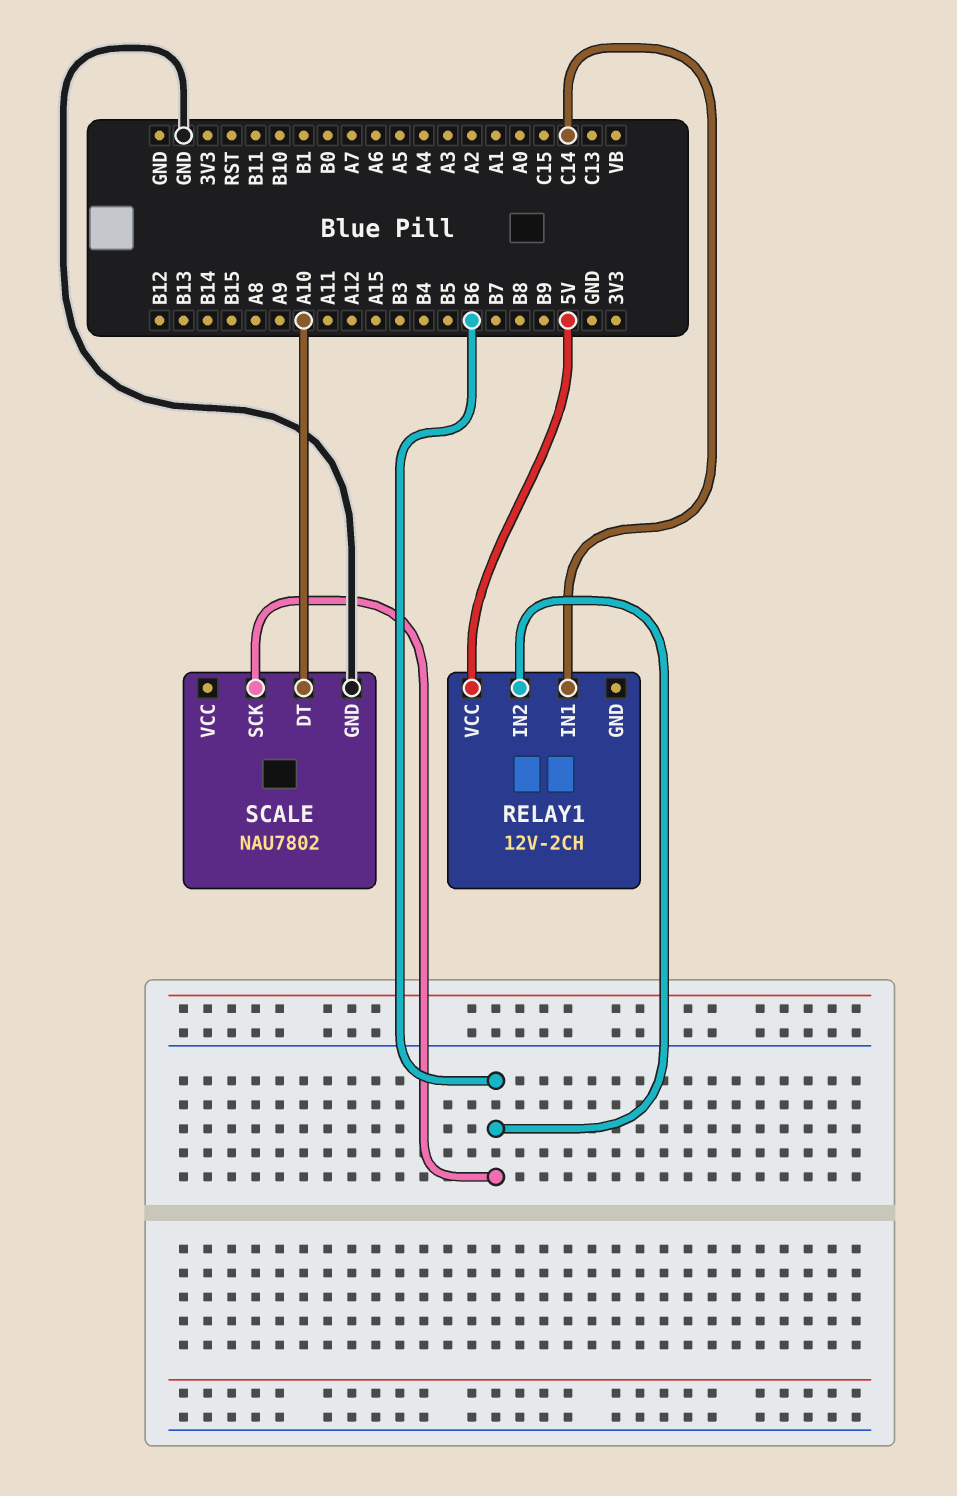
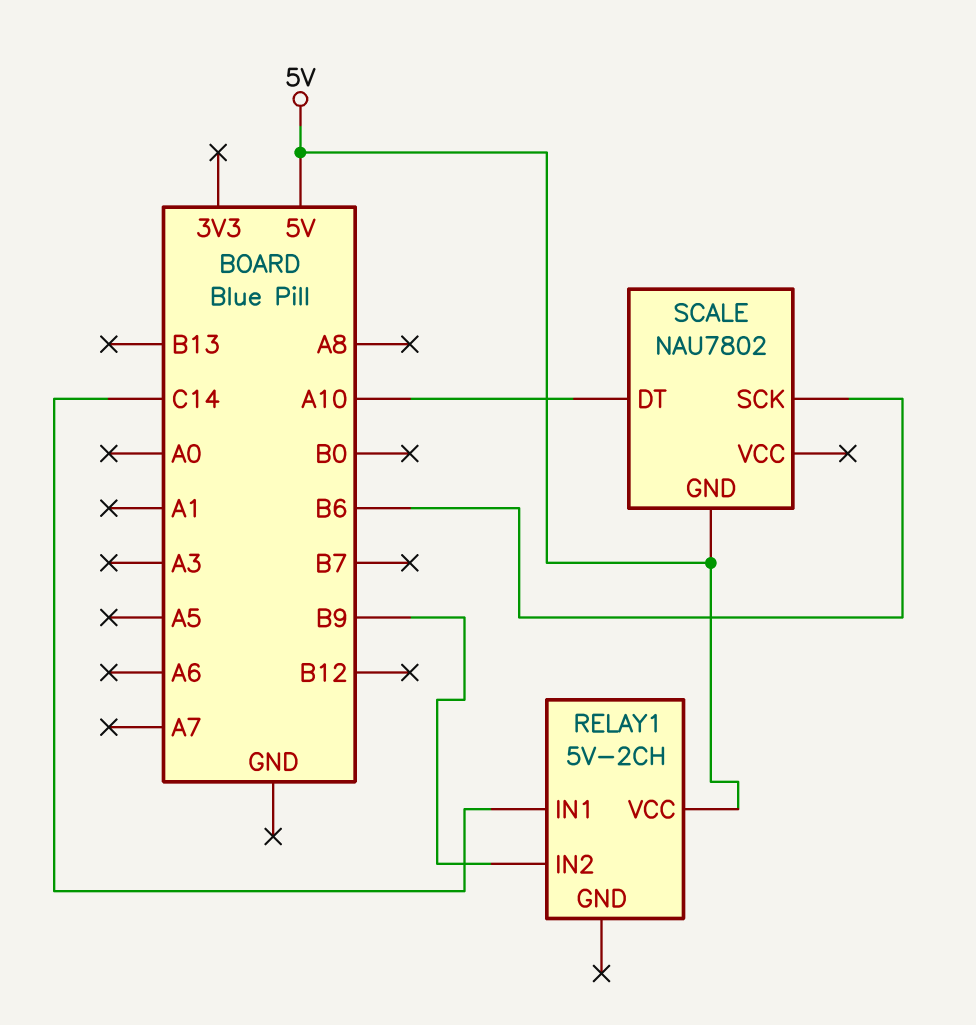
RELAY1: 12V-2CH -> 5V-2CH
RELAY1 pin IN2: B6 -> B9
SCALE pin GND: GND -> 5V

